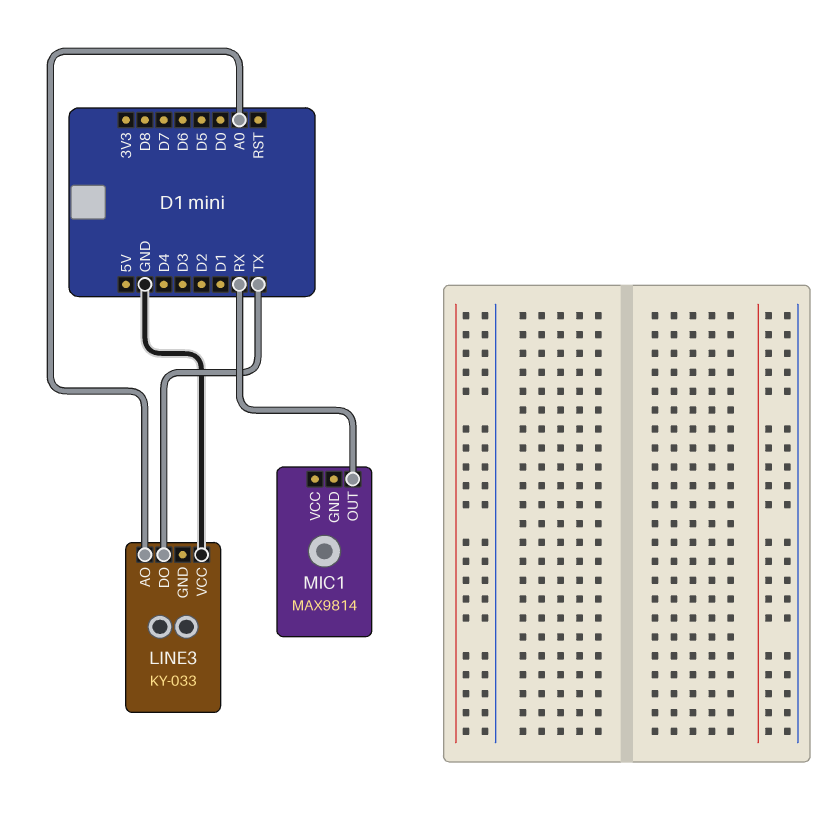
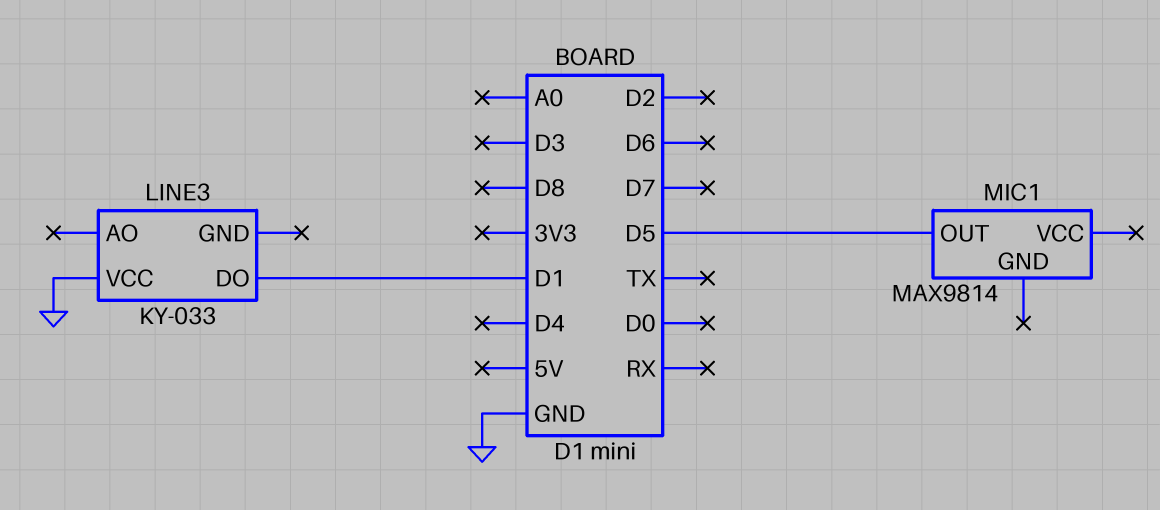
LINE3 pin AO: A0 -> none
LINE3 pin DO: TX -> D1
MIC1 pin OUT: RX -> D5

